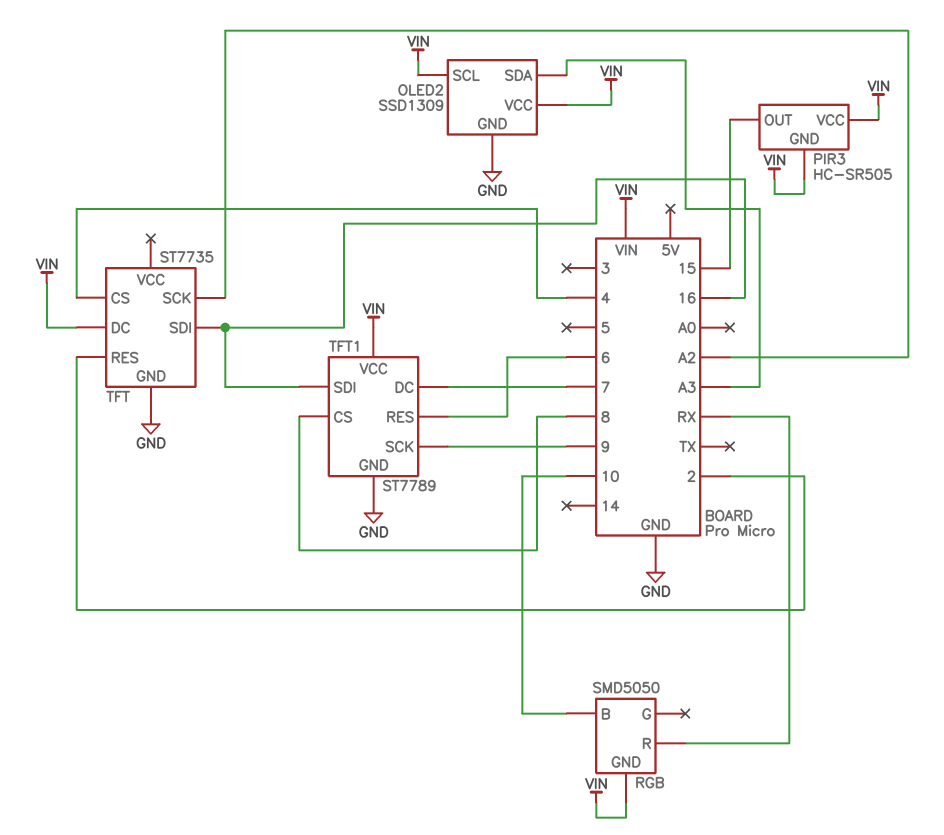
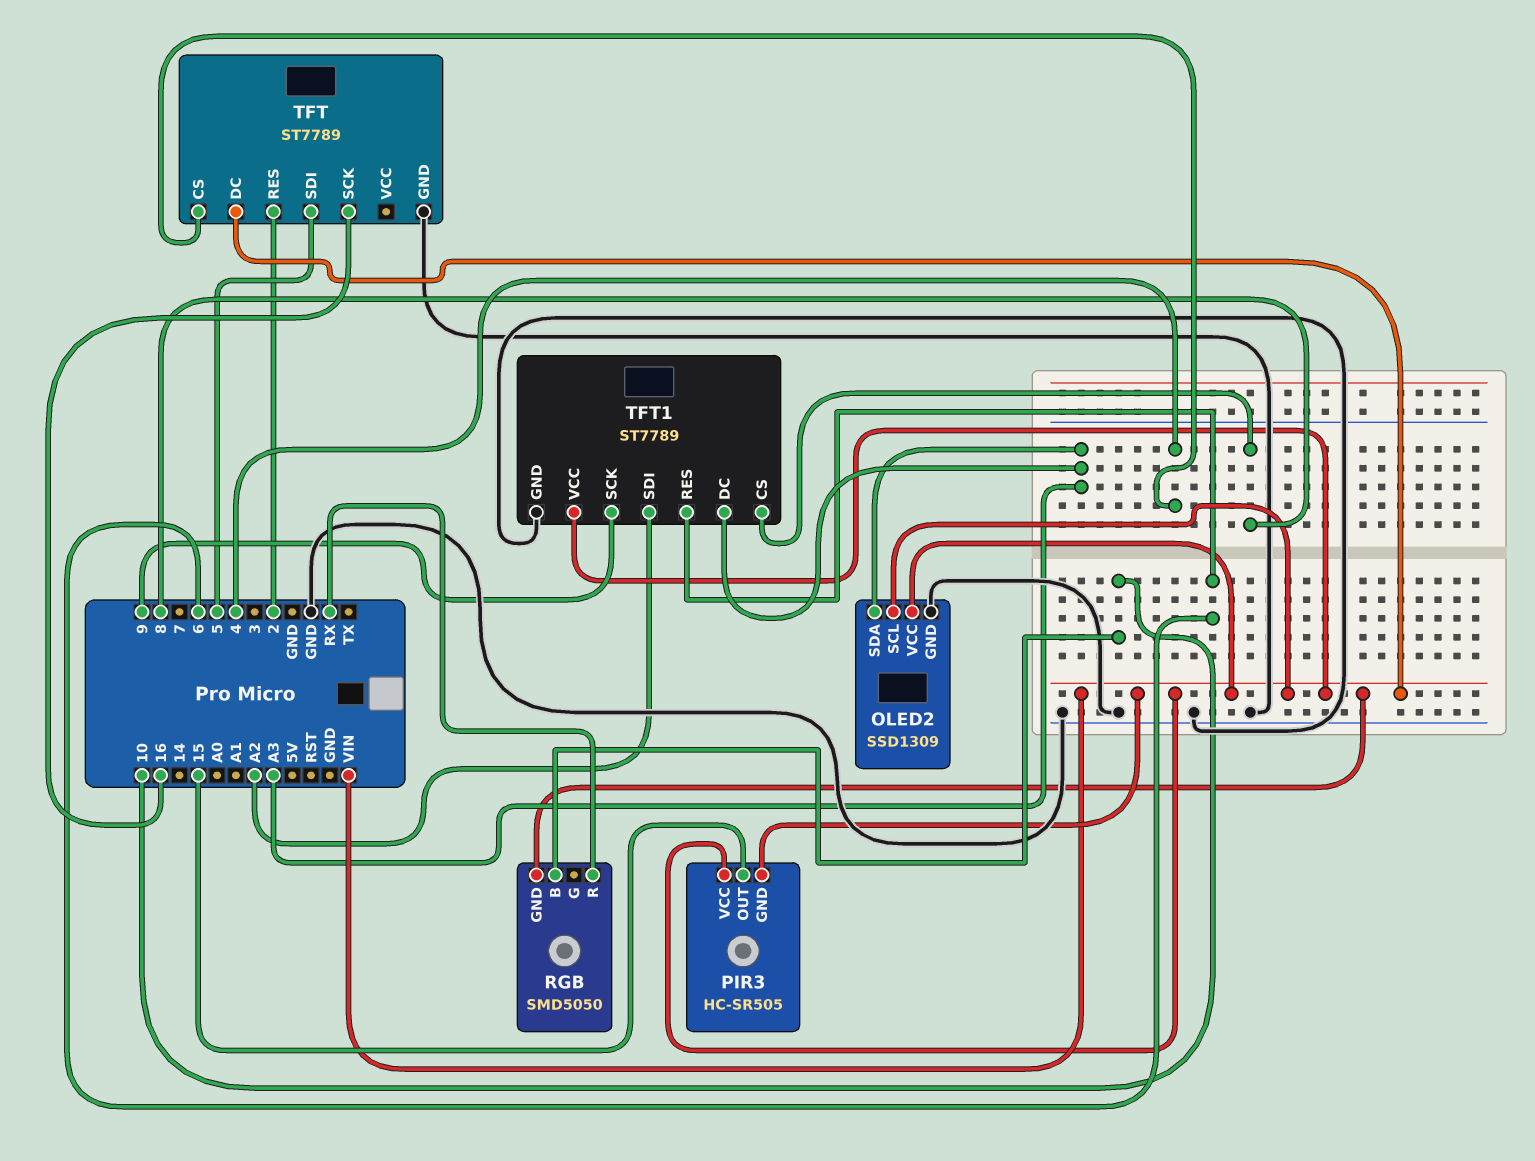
TFT: ST7735 -> ST7789
TFT pin SCK: A2 -> 16
TFT pin SDI: 16 -> 5
TFT1 pin DC: 7 -> A3
TFT1 pin SDI: 16 -> A2

